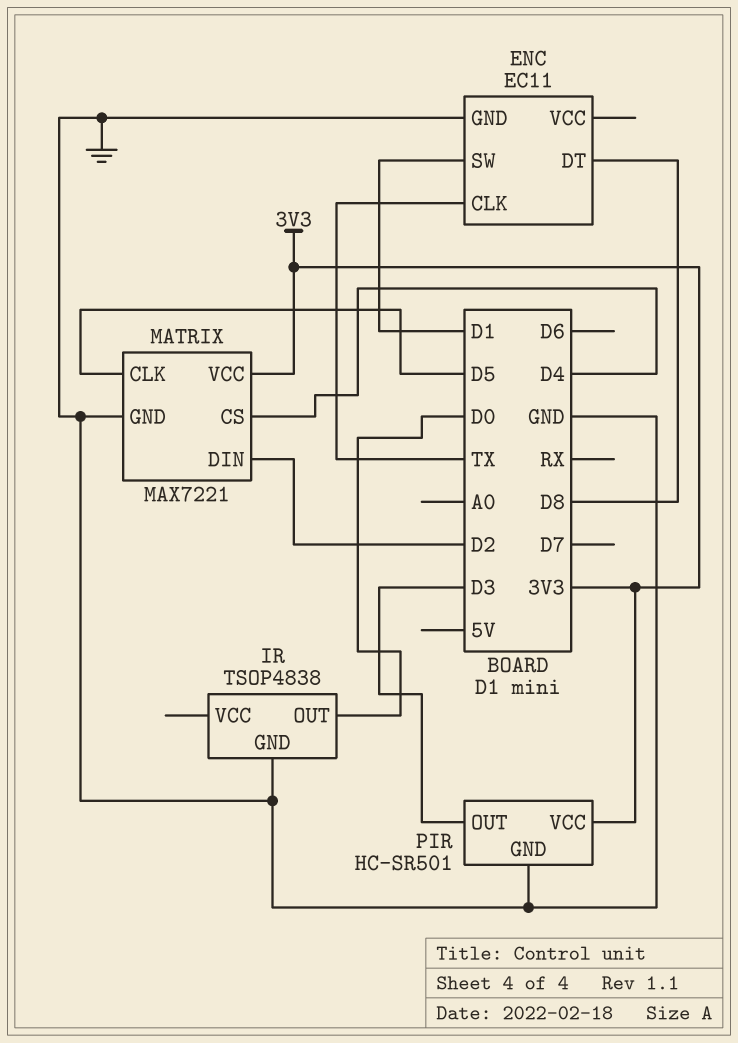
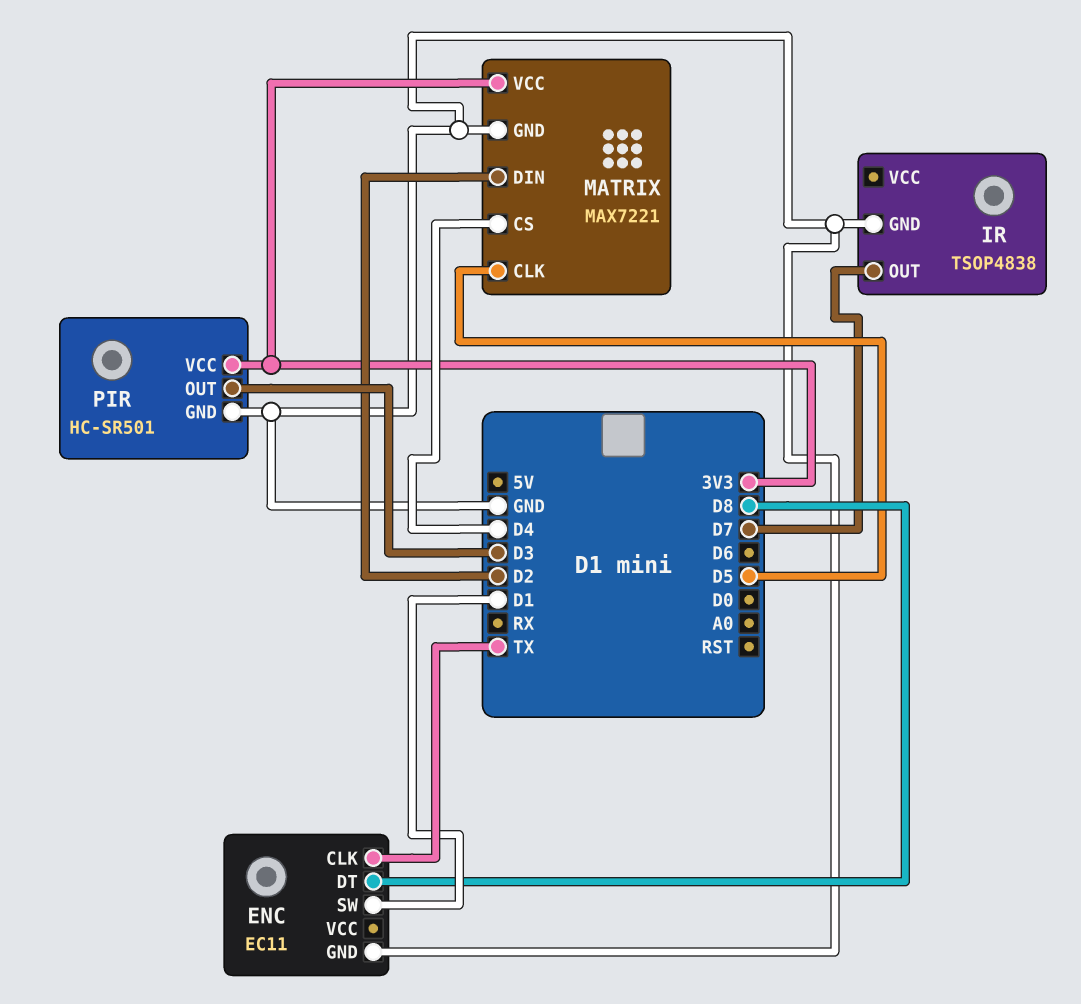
IR pin OUT: D0 -> D7

